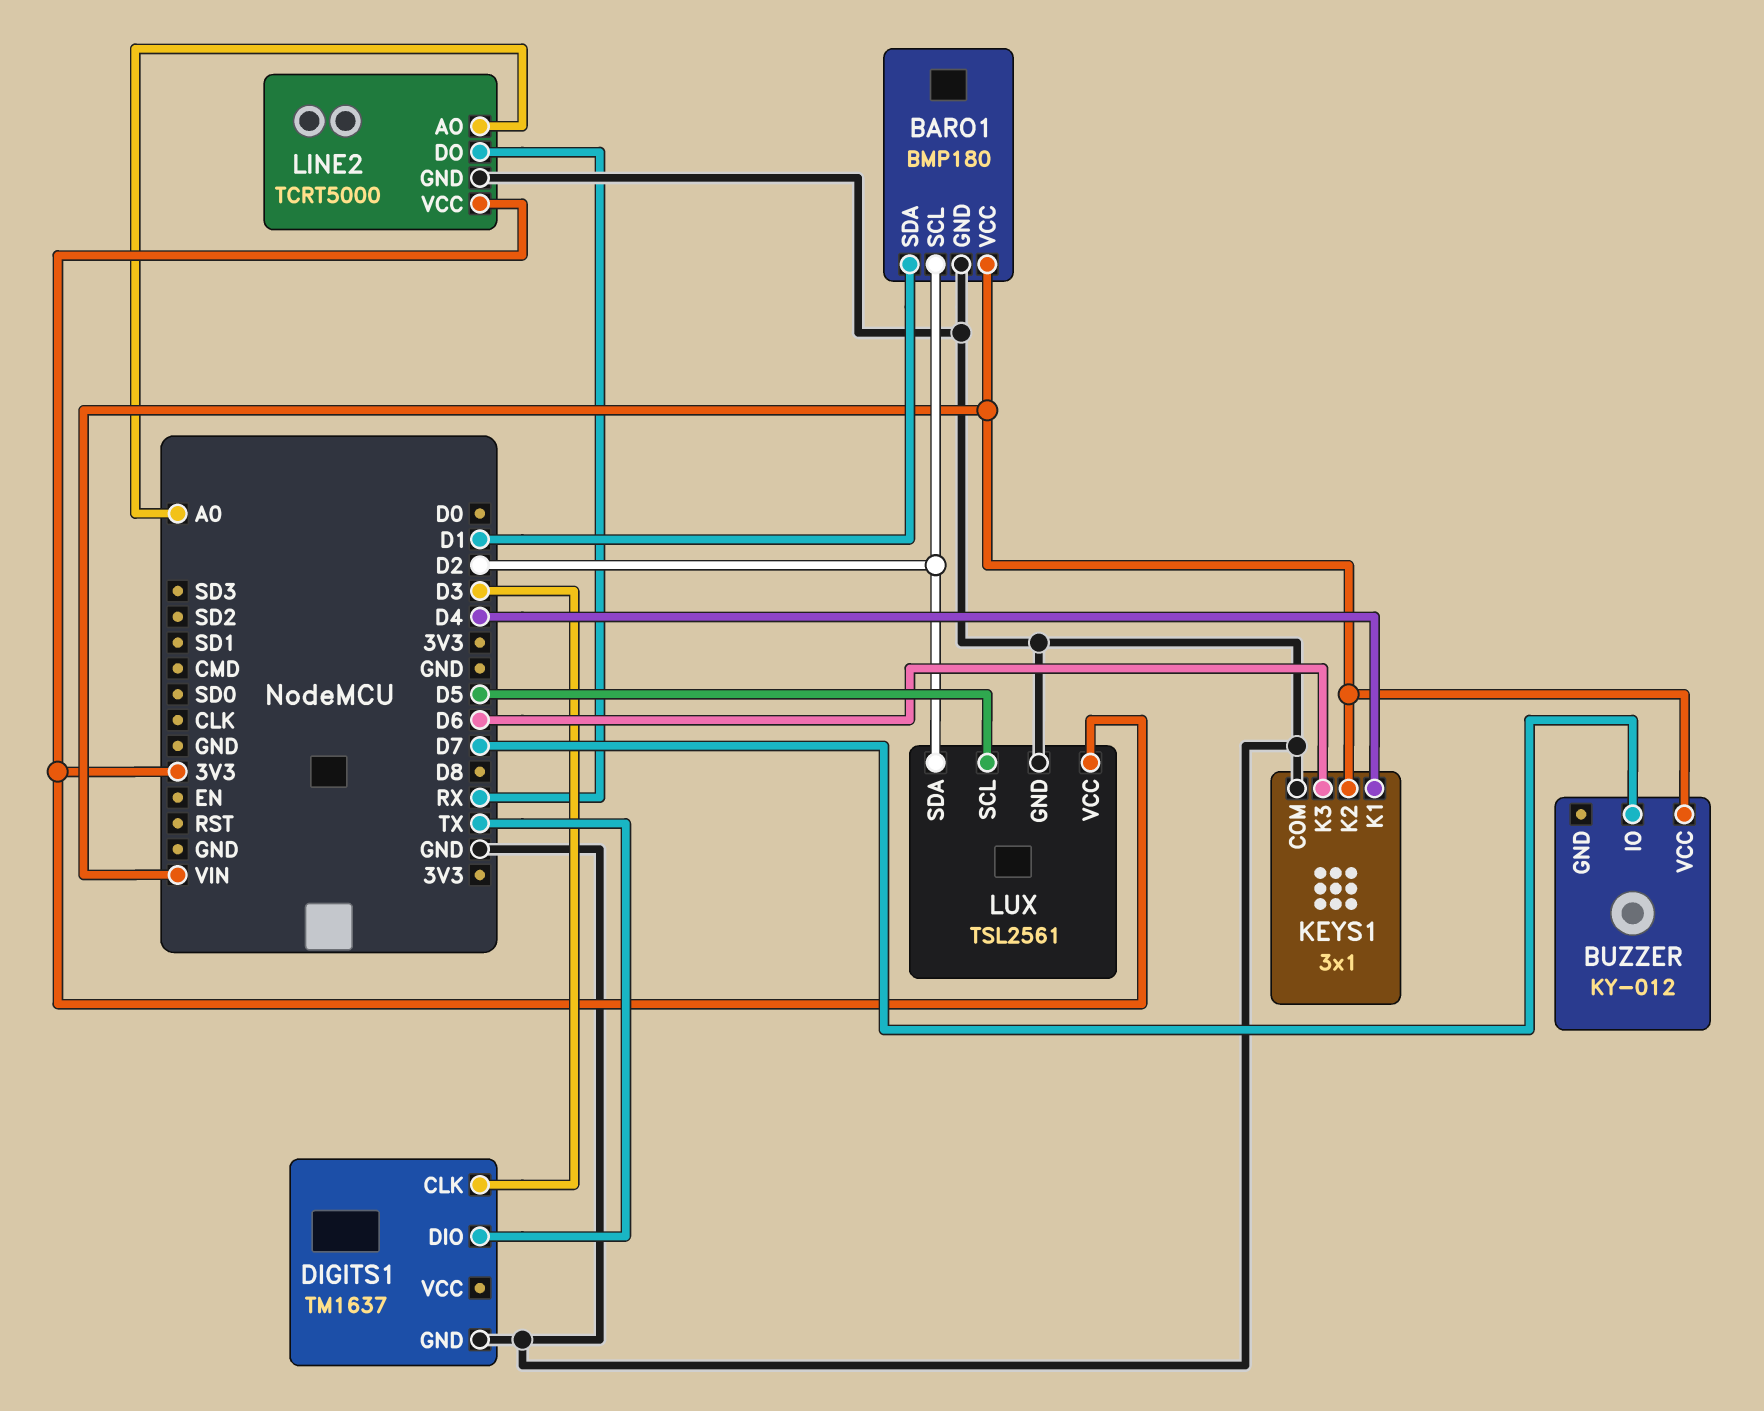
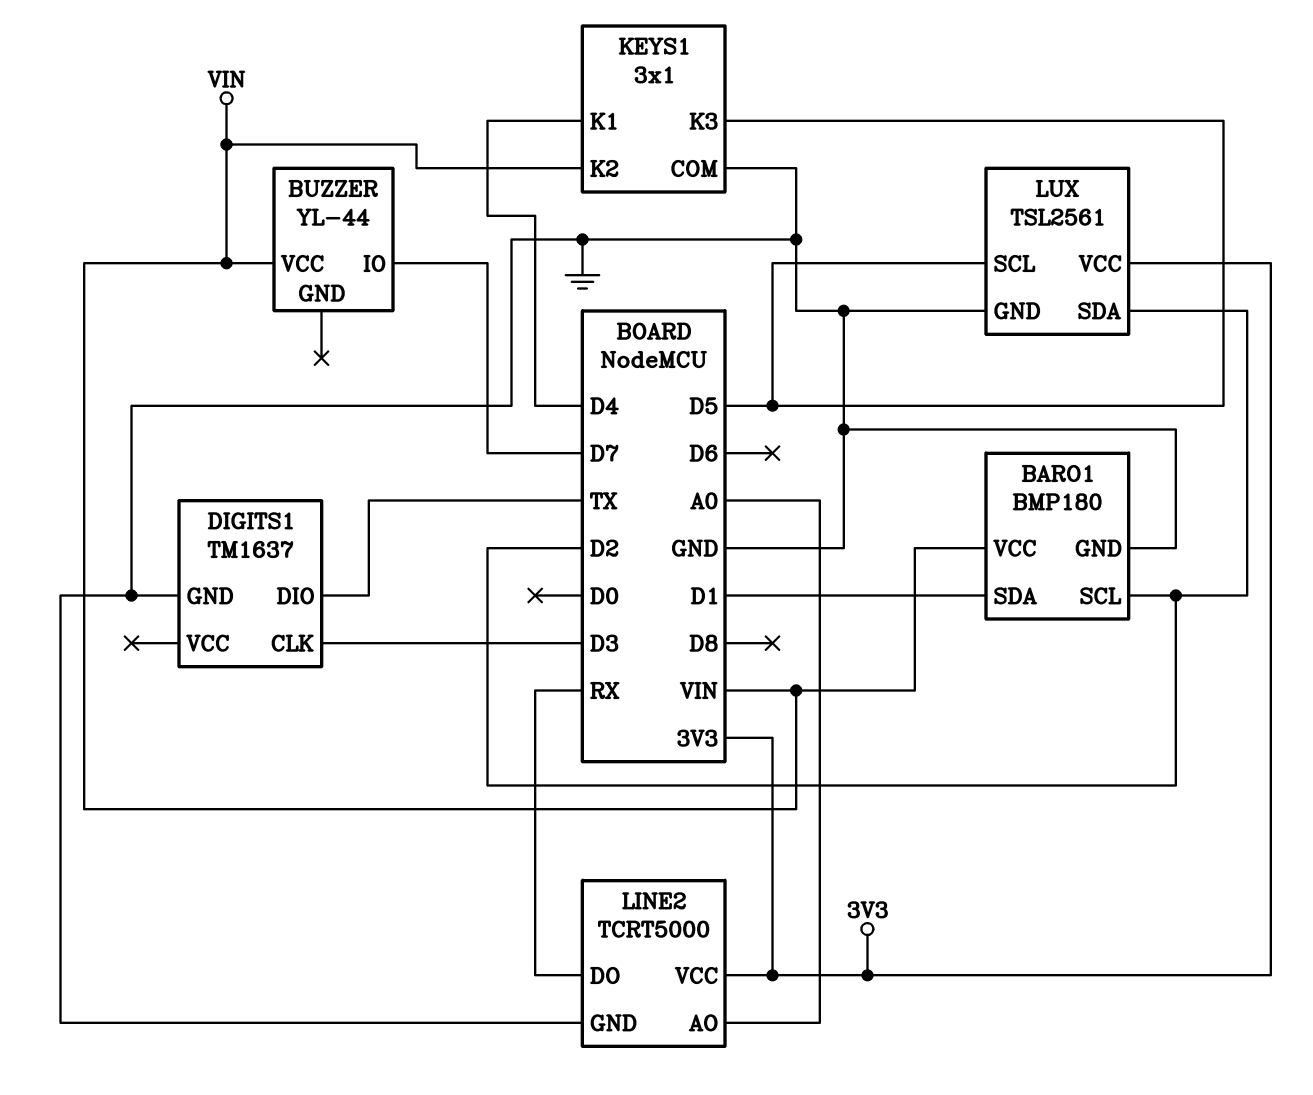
BUZZER: KY-012 -> YL-44
KEYS1 pin K3: D6 -> D5

